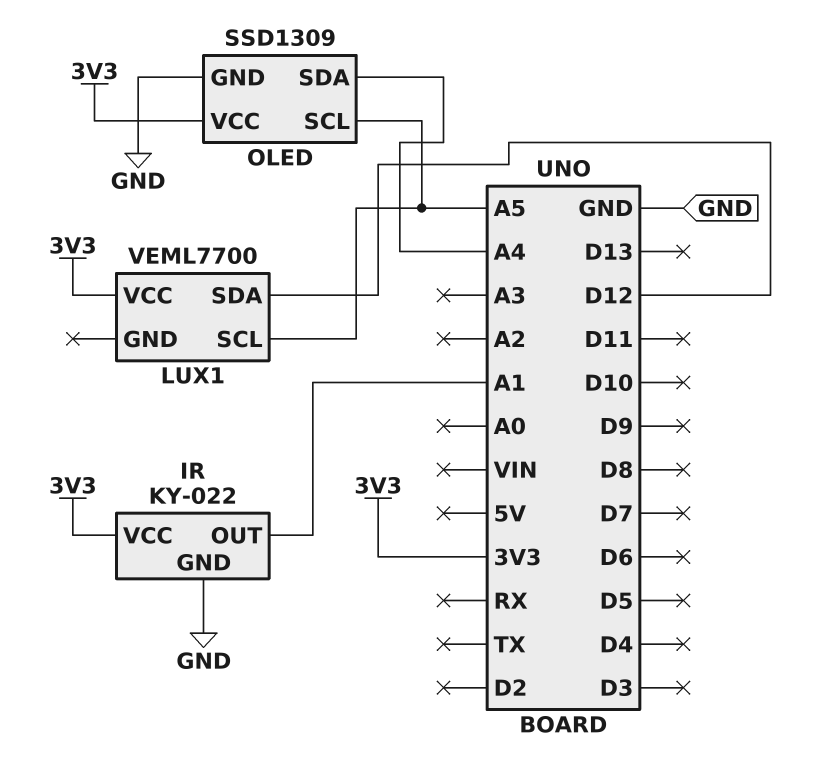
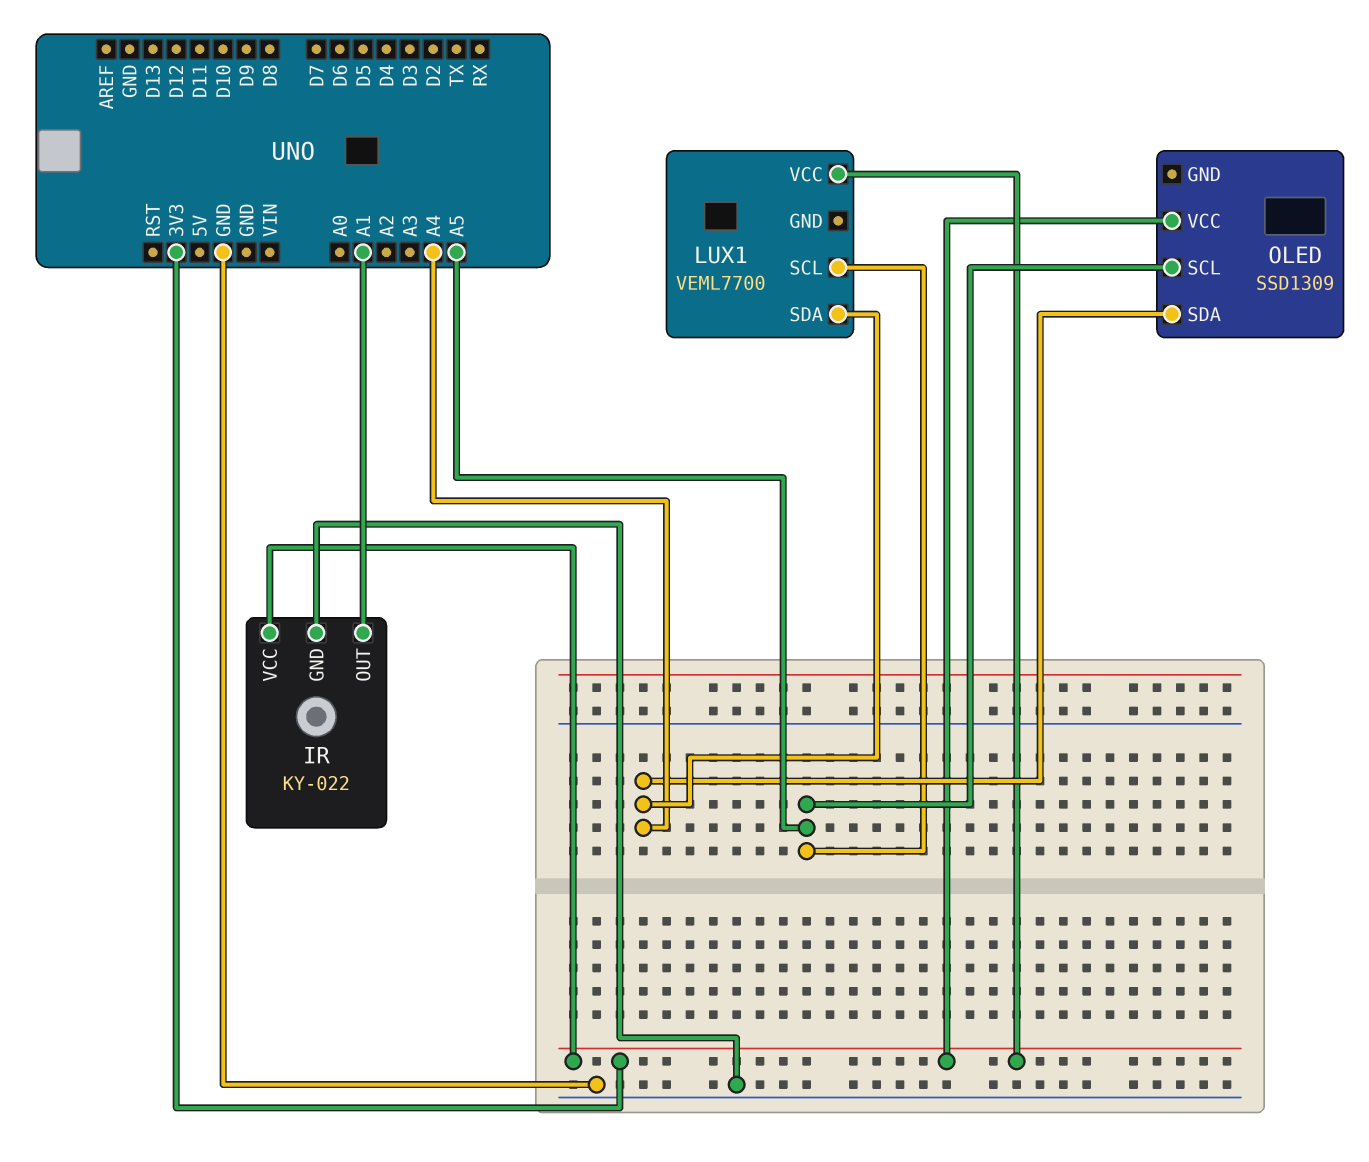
LUX1 pin SDA: D12 -> A4
OLED pin GND: GND -> none

